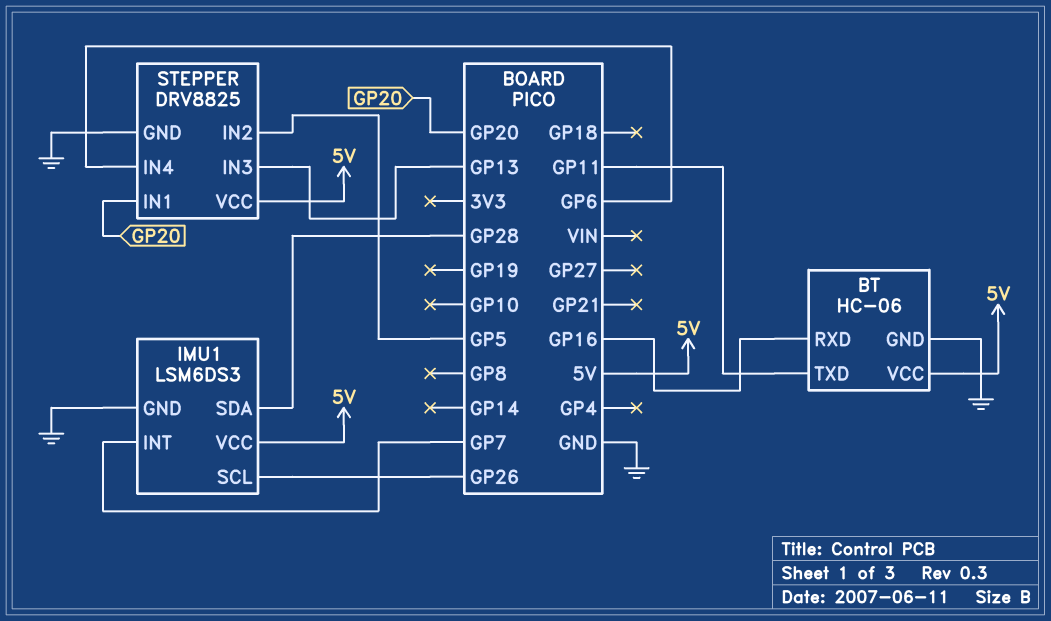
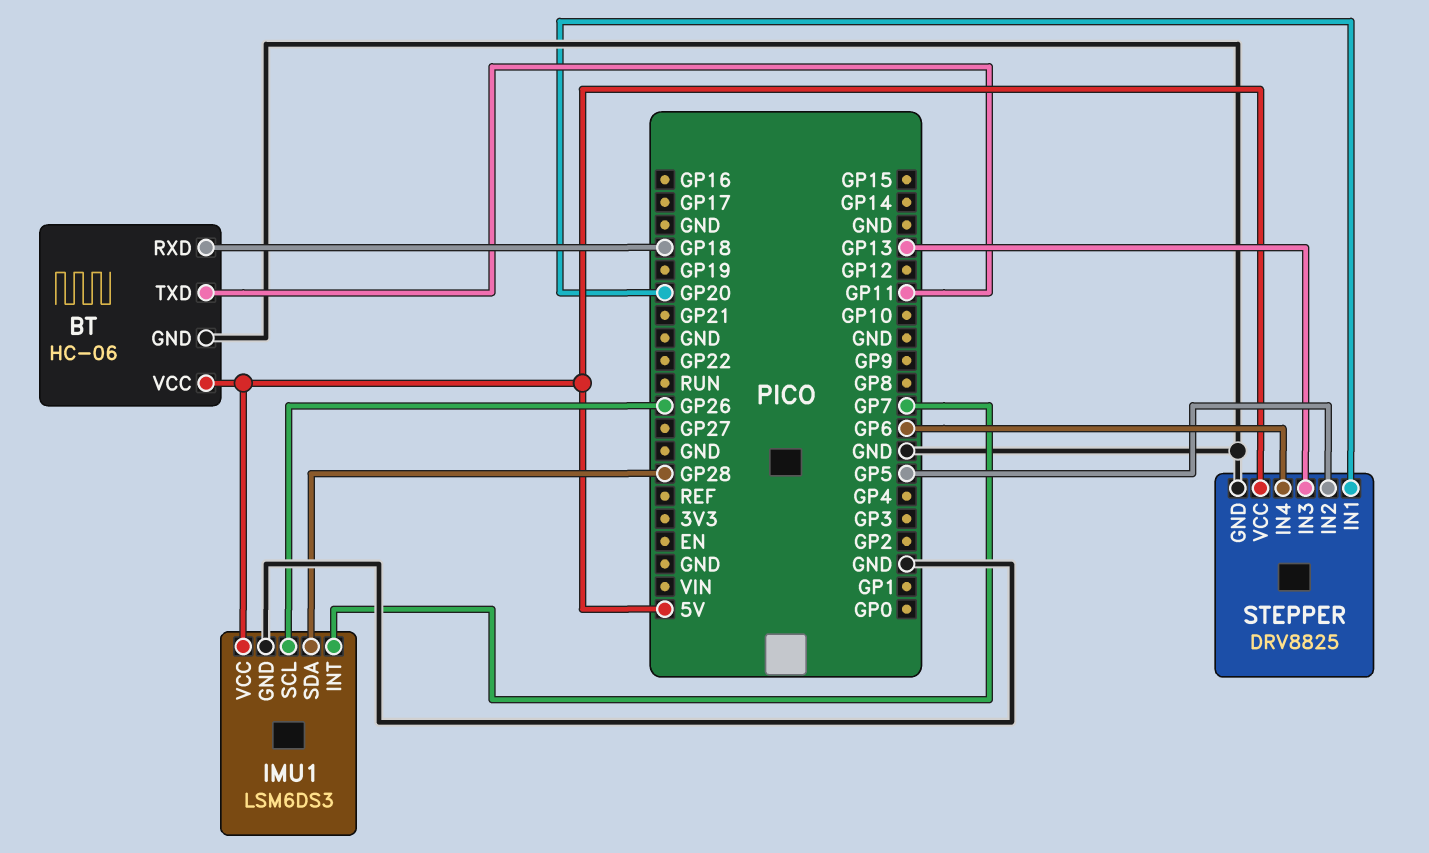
BT pin RXD: GP16 -> GP18

